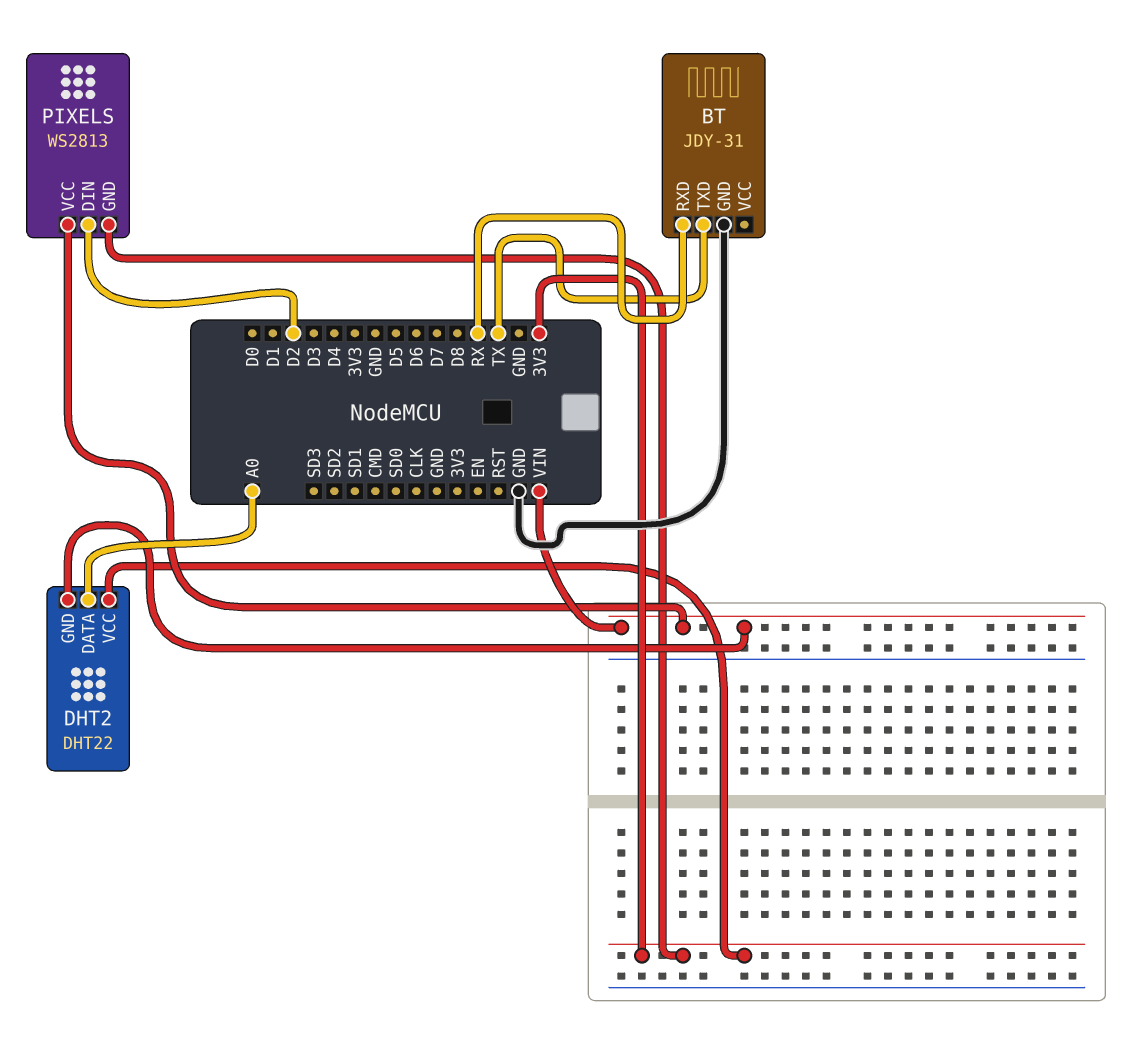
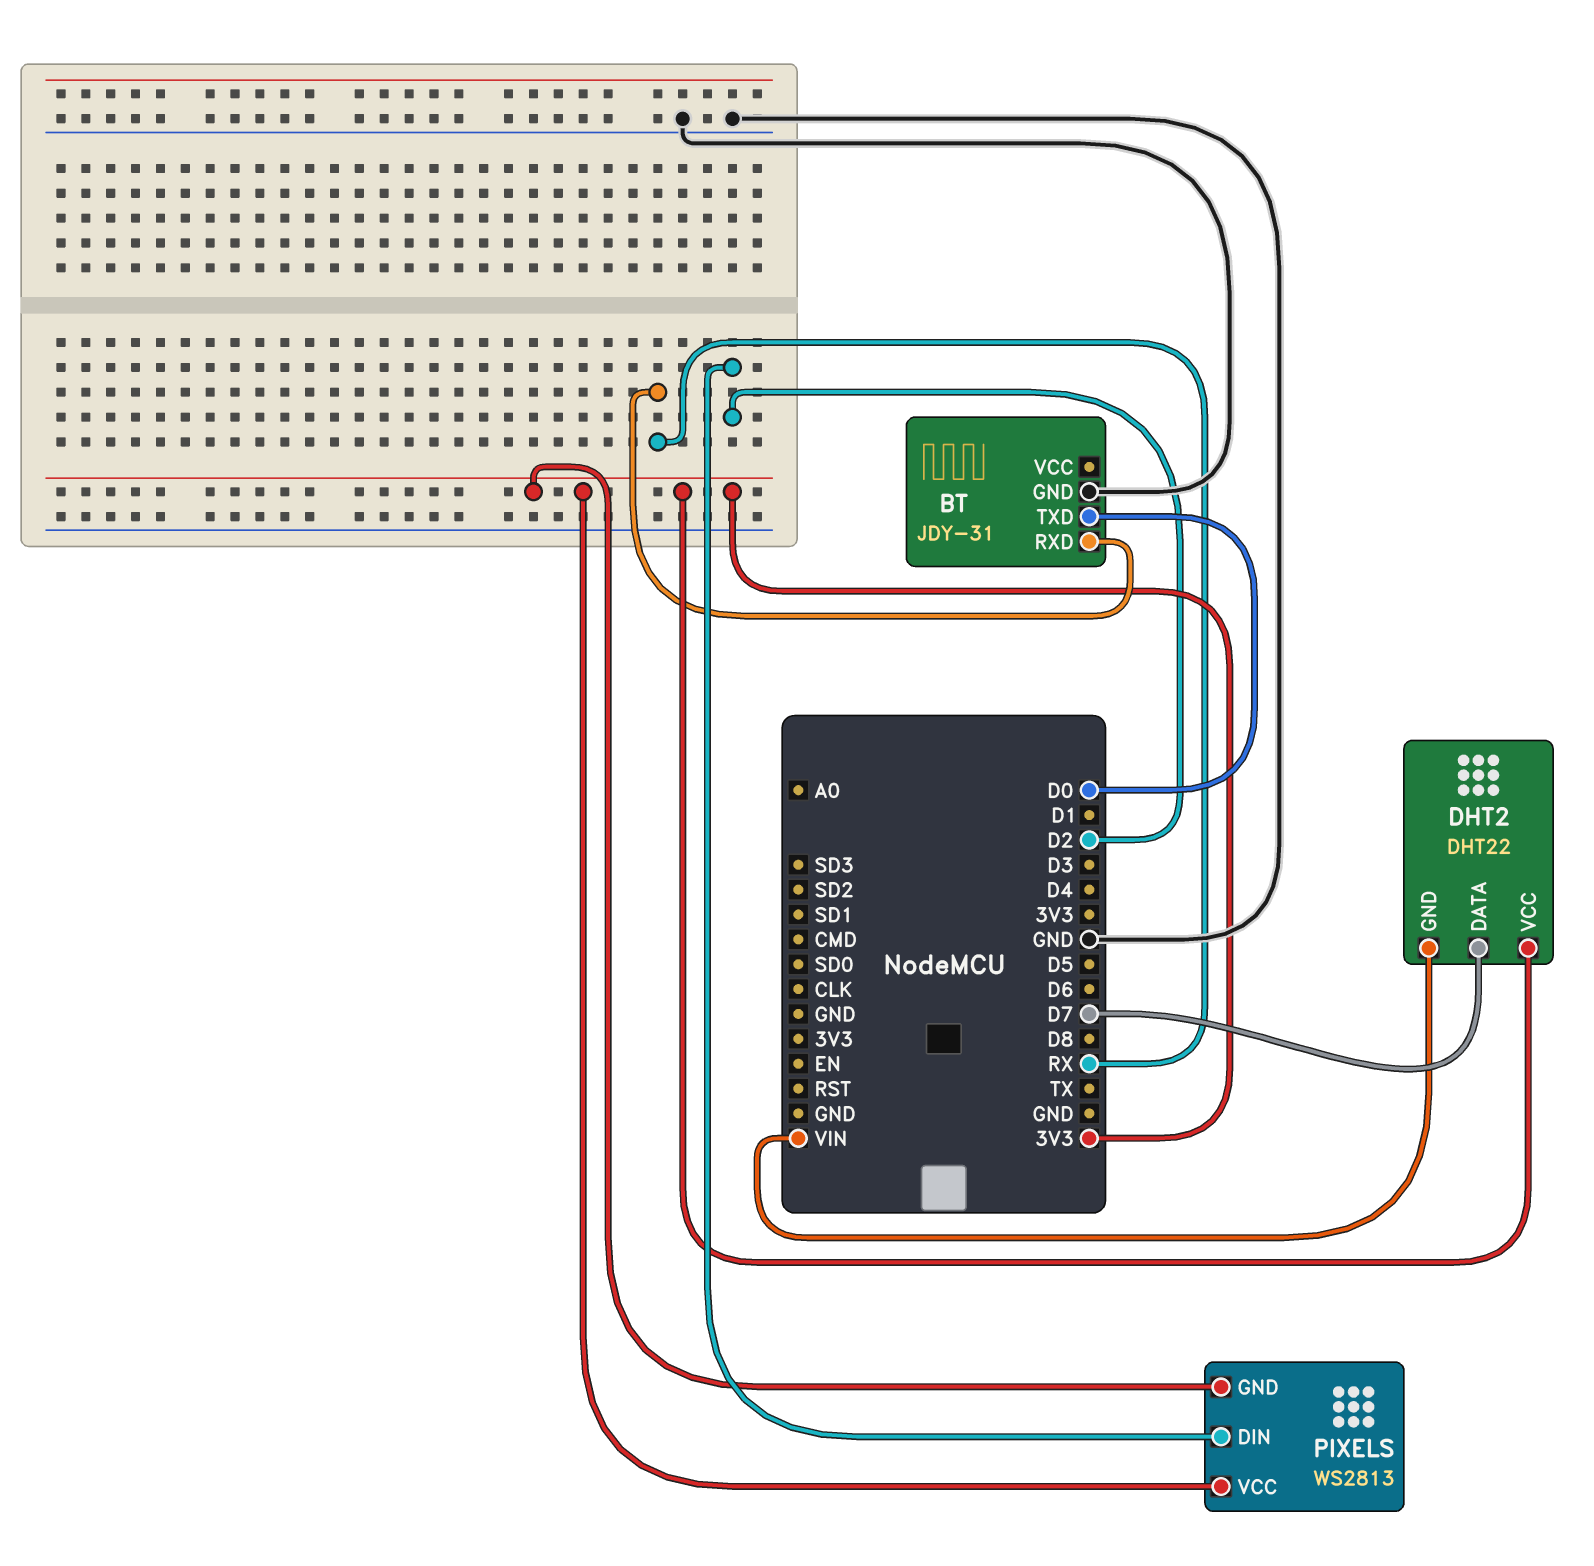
BT pin TXD: TX -> D0
DHT2 pin DATA: A0 -> D7
PIXELS pin VCC: VIN -> 3V3

